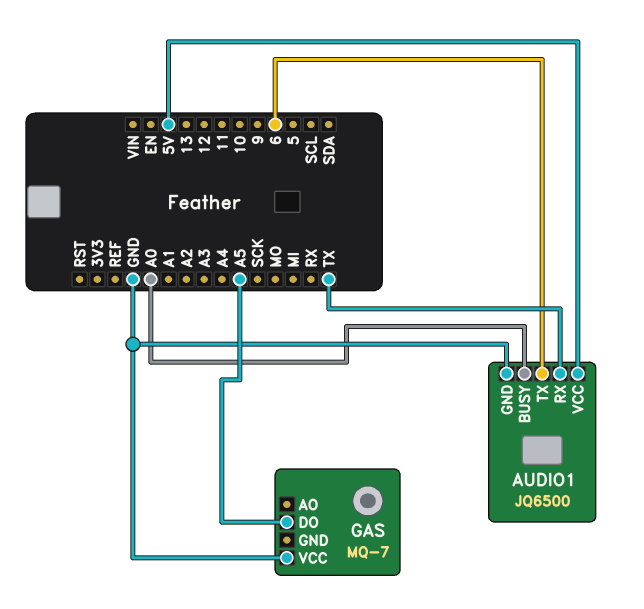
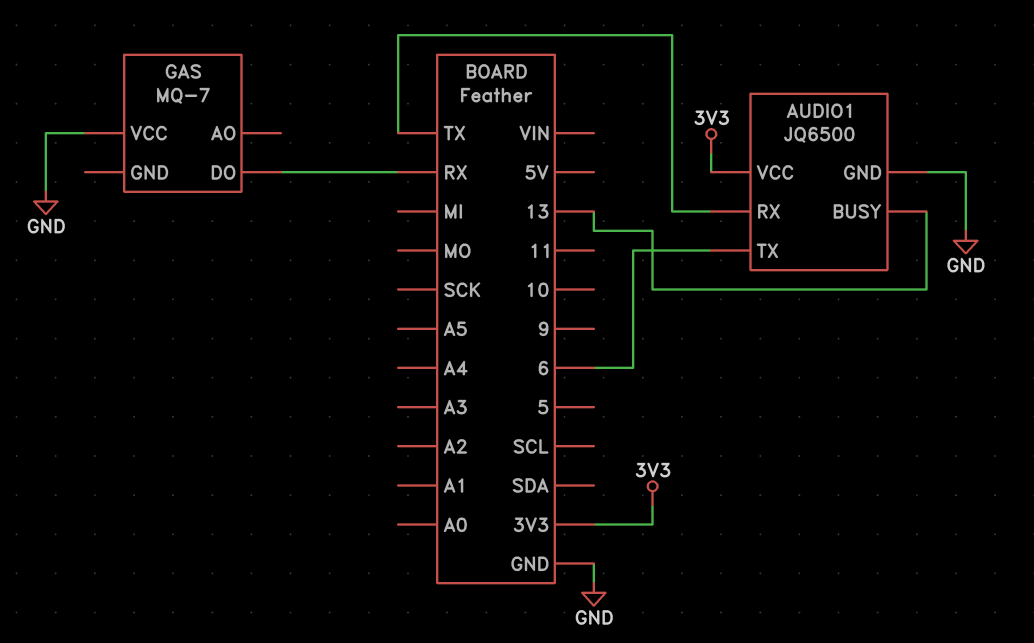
AUDIO1 pin BUSY: A0 -> 13
AUDIO1 pin VCC: 5V -> 3V3
GAS pin DO: A5 -> RX

